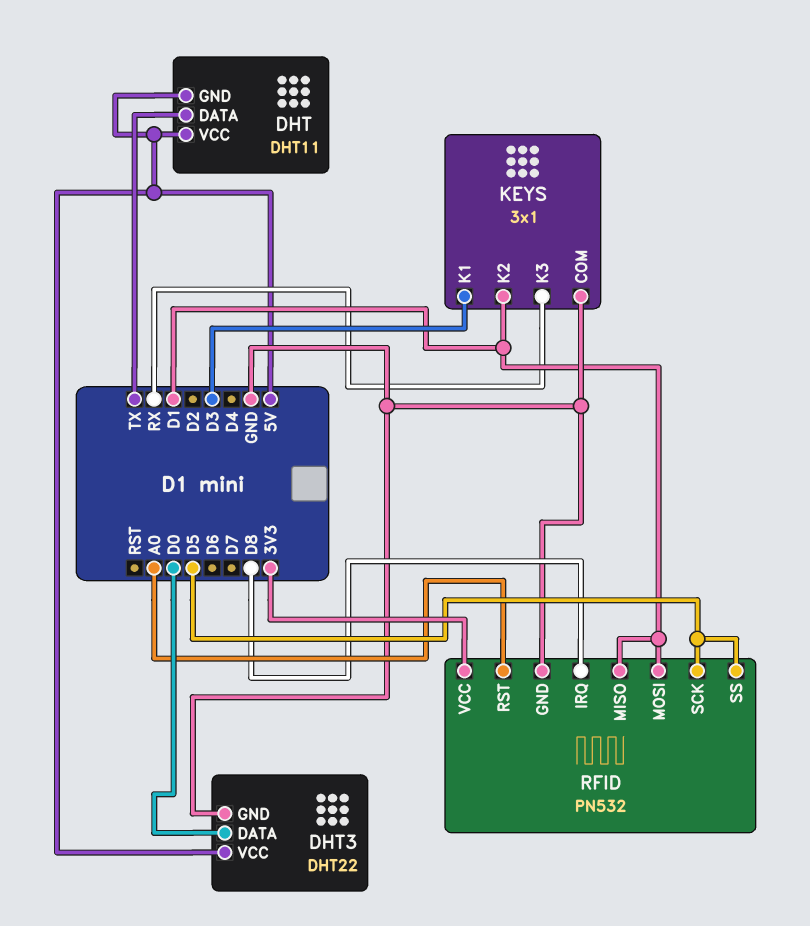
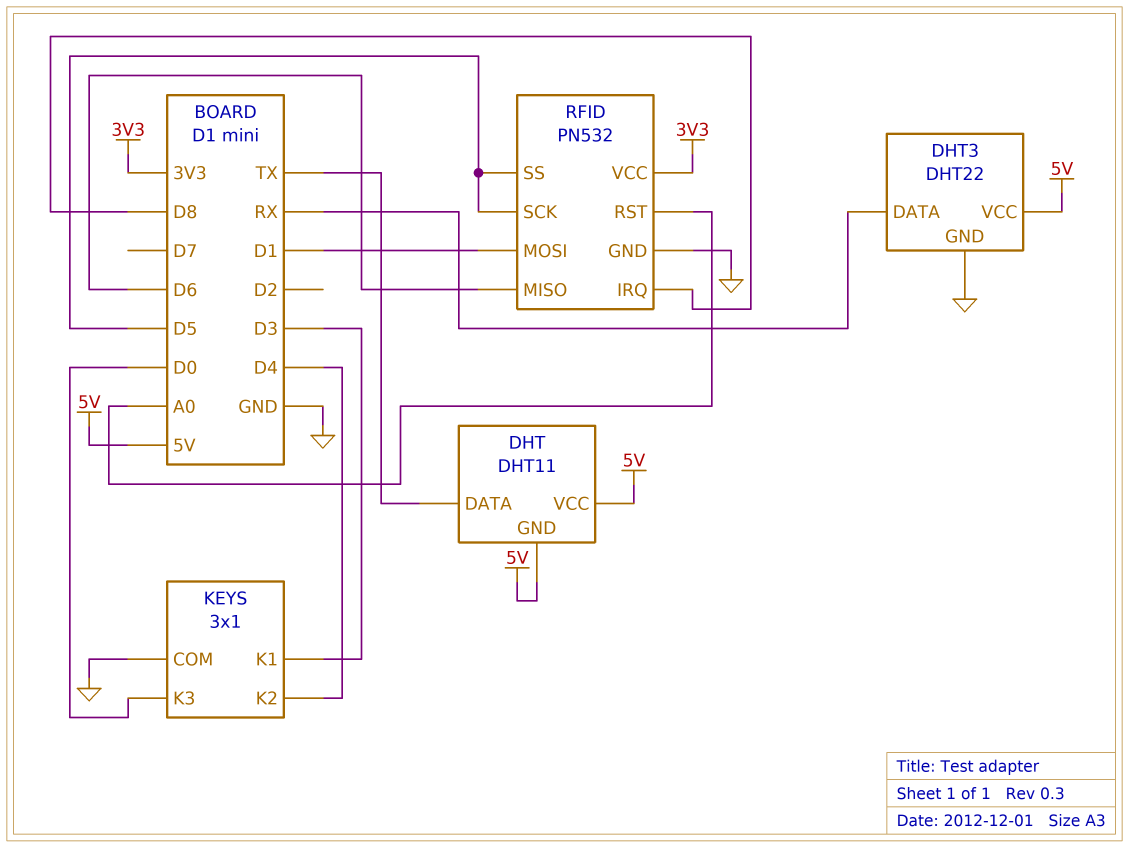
DHT3 pin DATA: D0 -> RX
KEYS pin K2: D1 -> D4
KEYS pin K3: RX -> D0
RFID pin MISO: D1 -> D6

